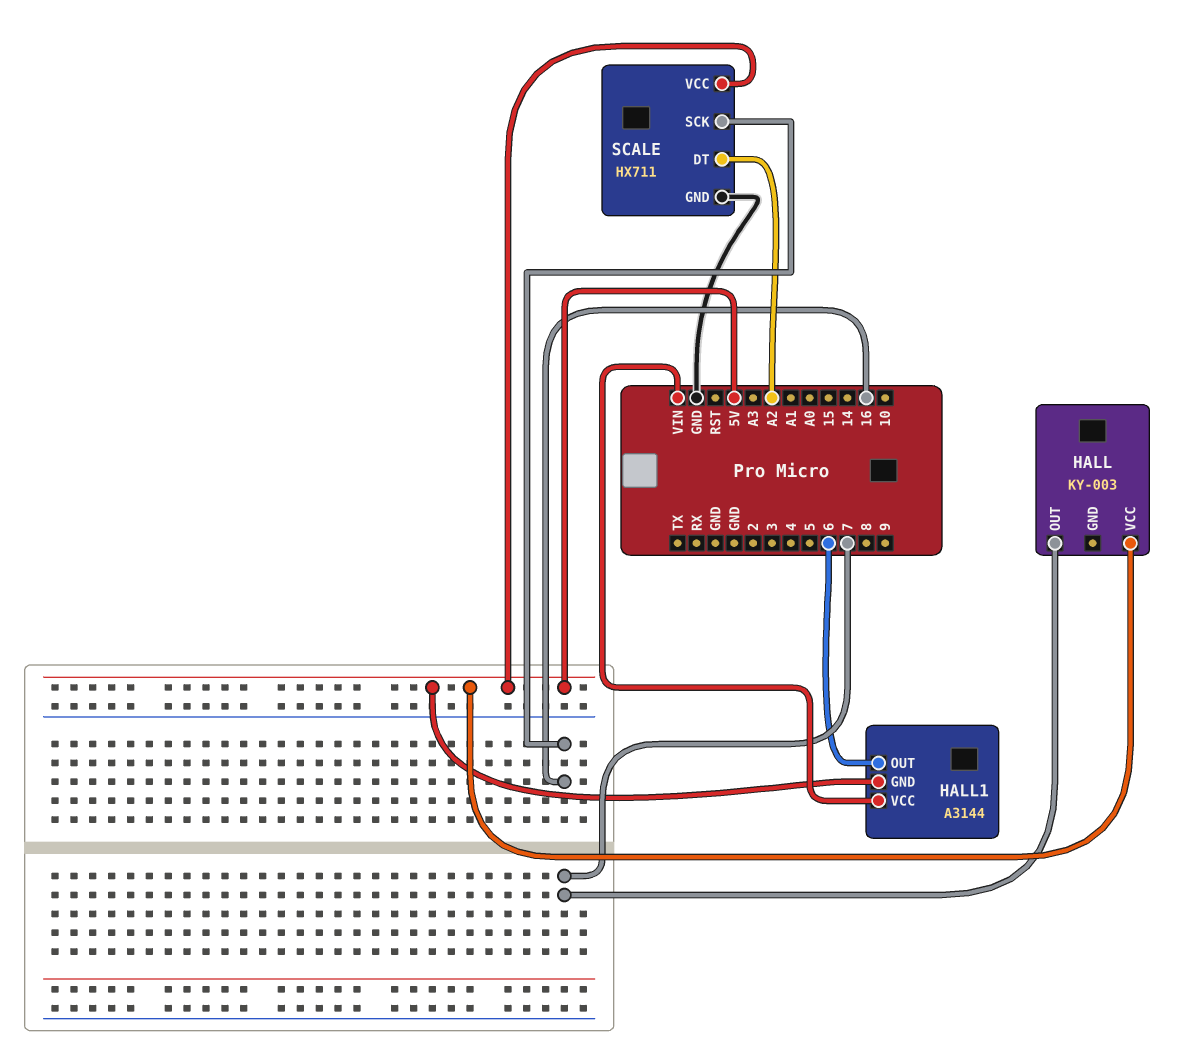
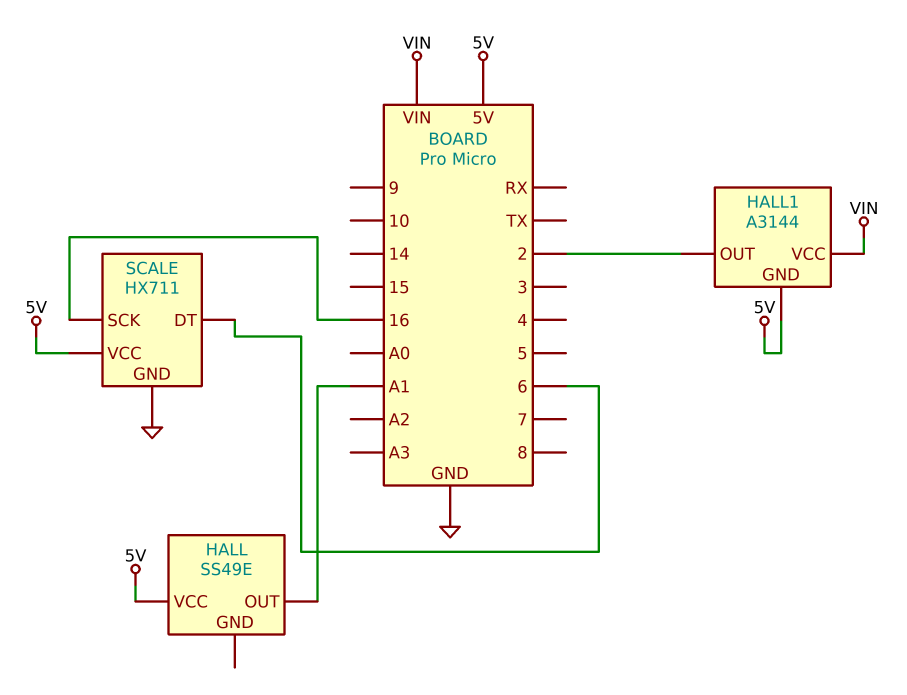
HALL: KY-003 -> SS49E
HALL pin OUT: 7 -> A1
HALL1 pin OUT: 6 -> 2
SCALE pin DT: A2 -> 6

